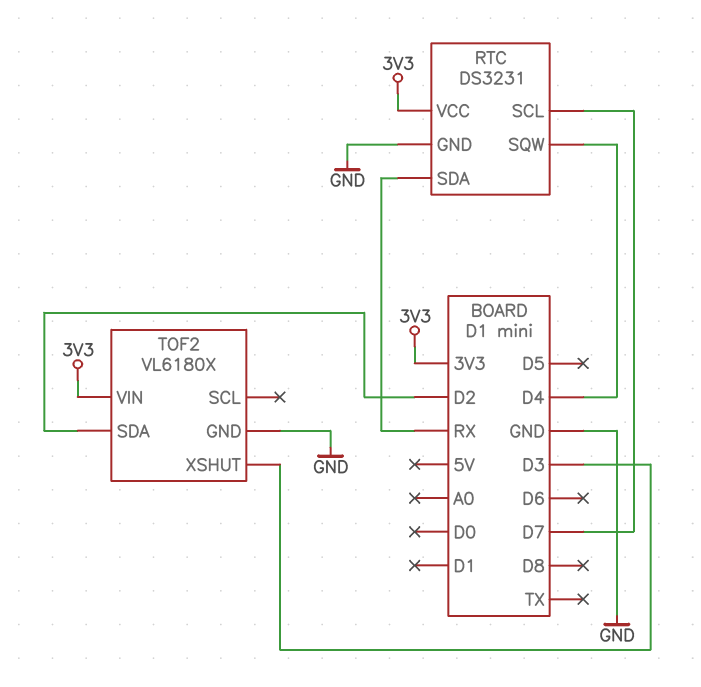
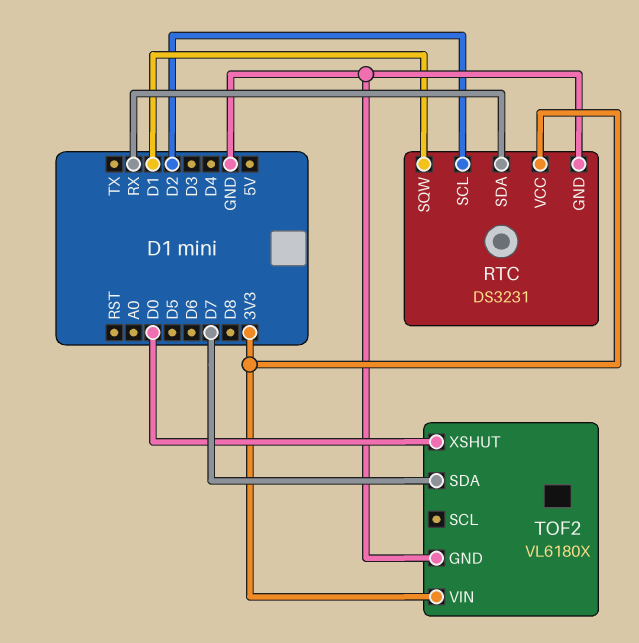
RTC pin SCL: D7 -> D2
RTC pin SQW: D4 -> D1
TOF2 pin SDA: D2 -> D7
TOF2 pin XSHUT: D3 -> D0

